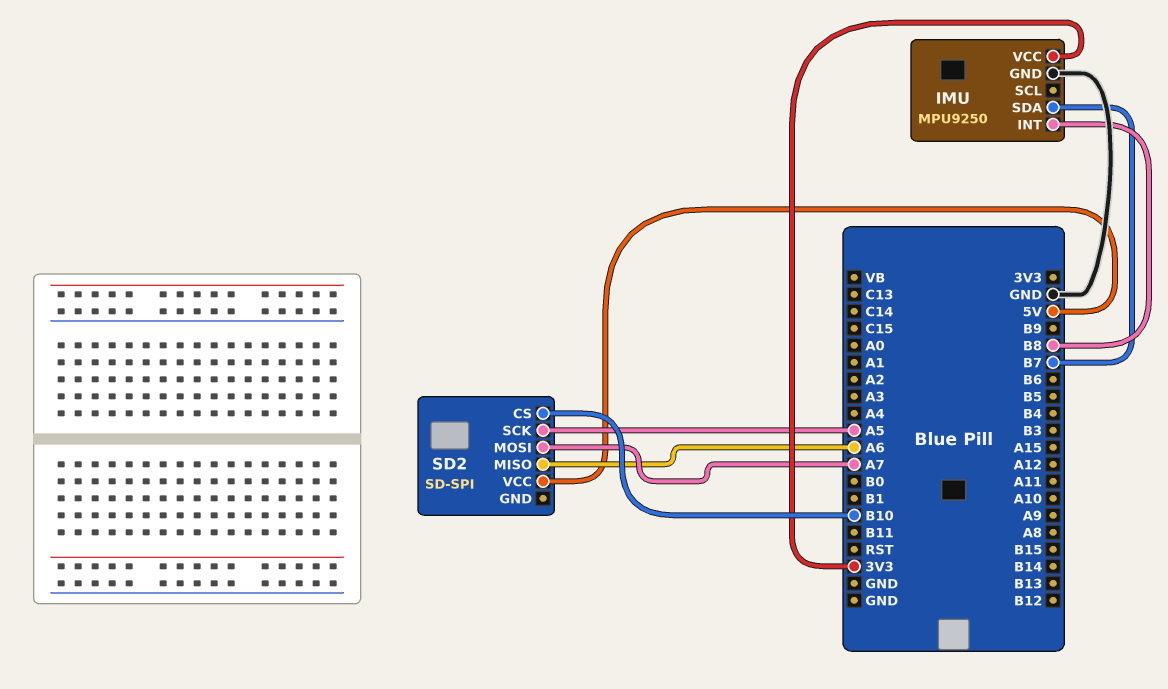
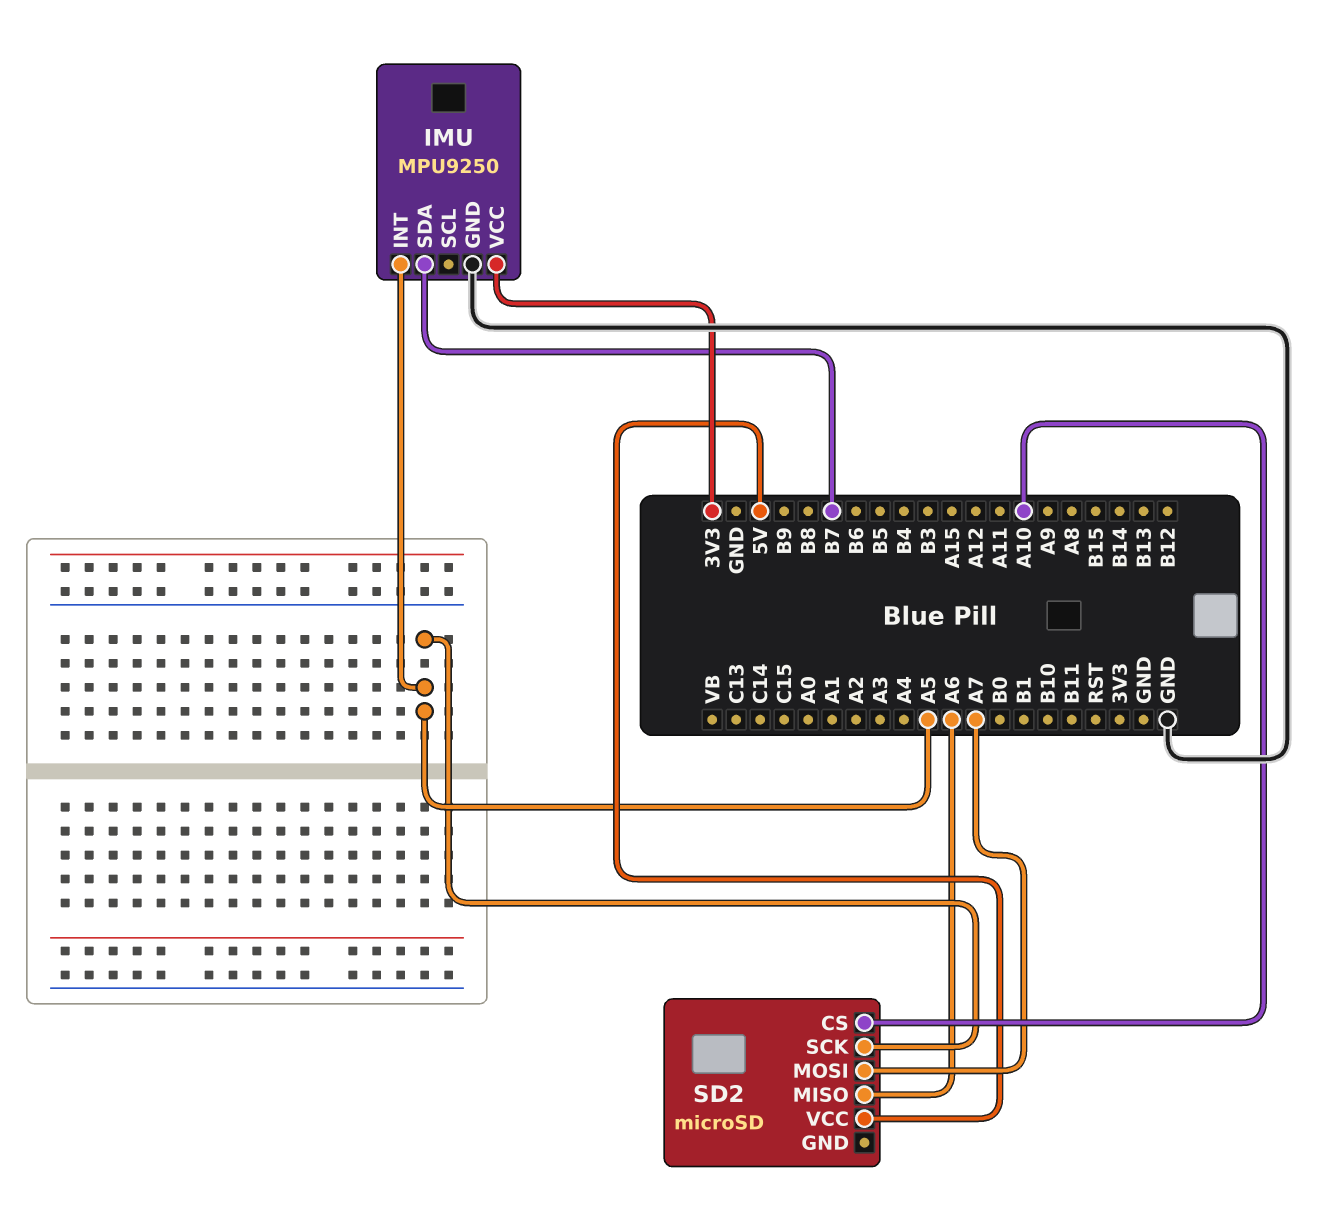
IMU pin INT: B8 -> A5
SD2: SD-SPI -> microSD
SD2 pin CS: B10 -> A10

